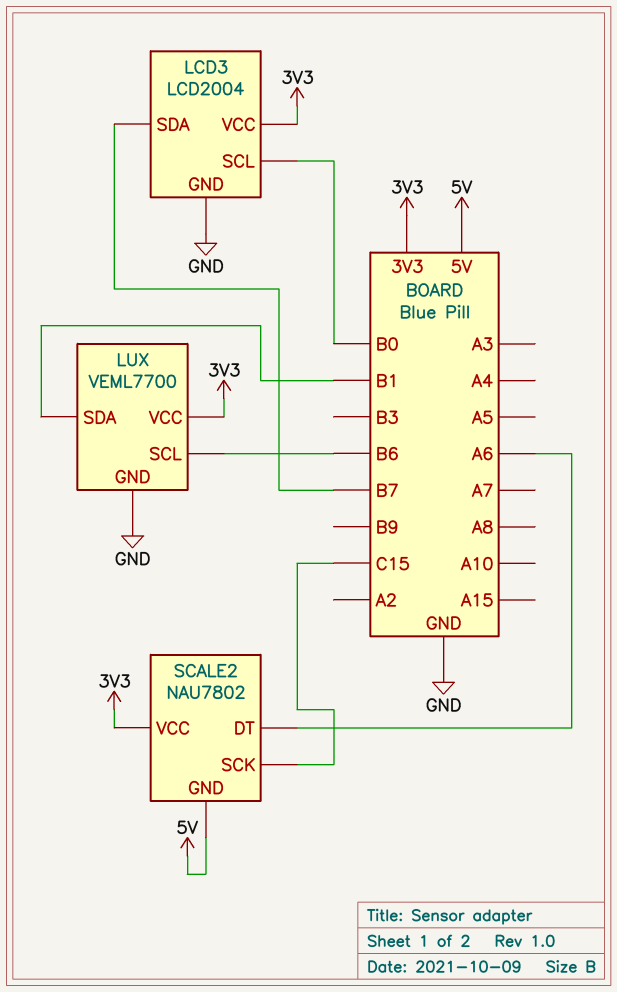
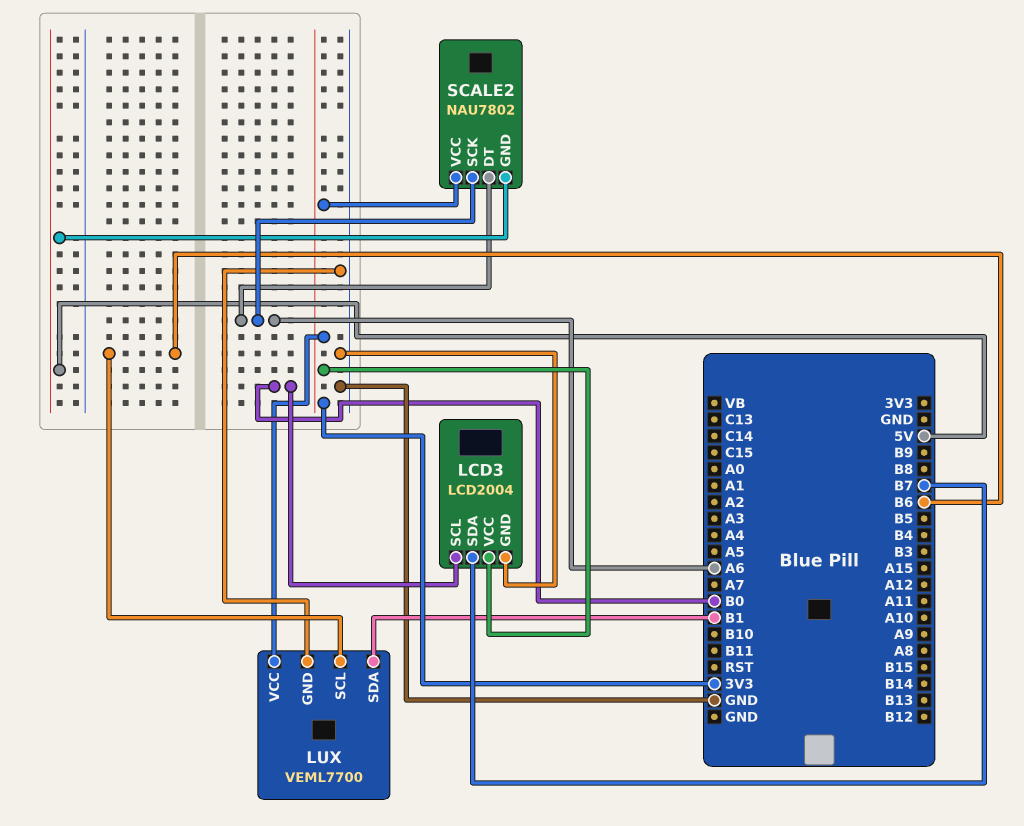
SCALE2 pin SCK: C15 -> A6

